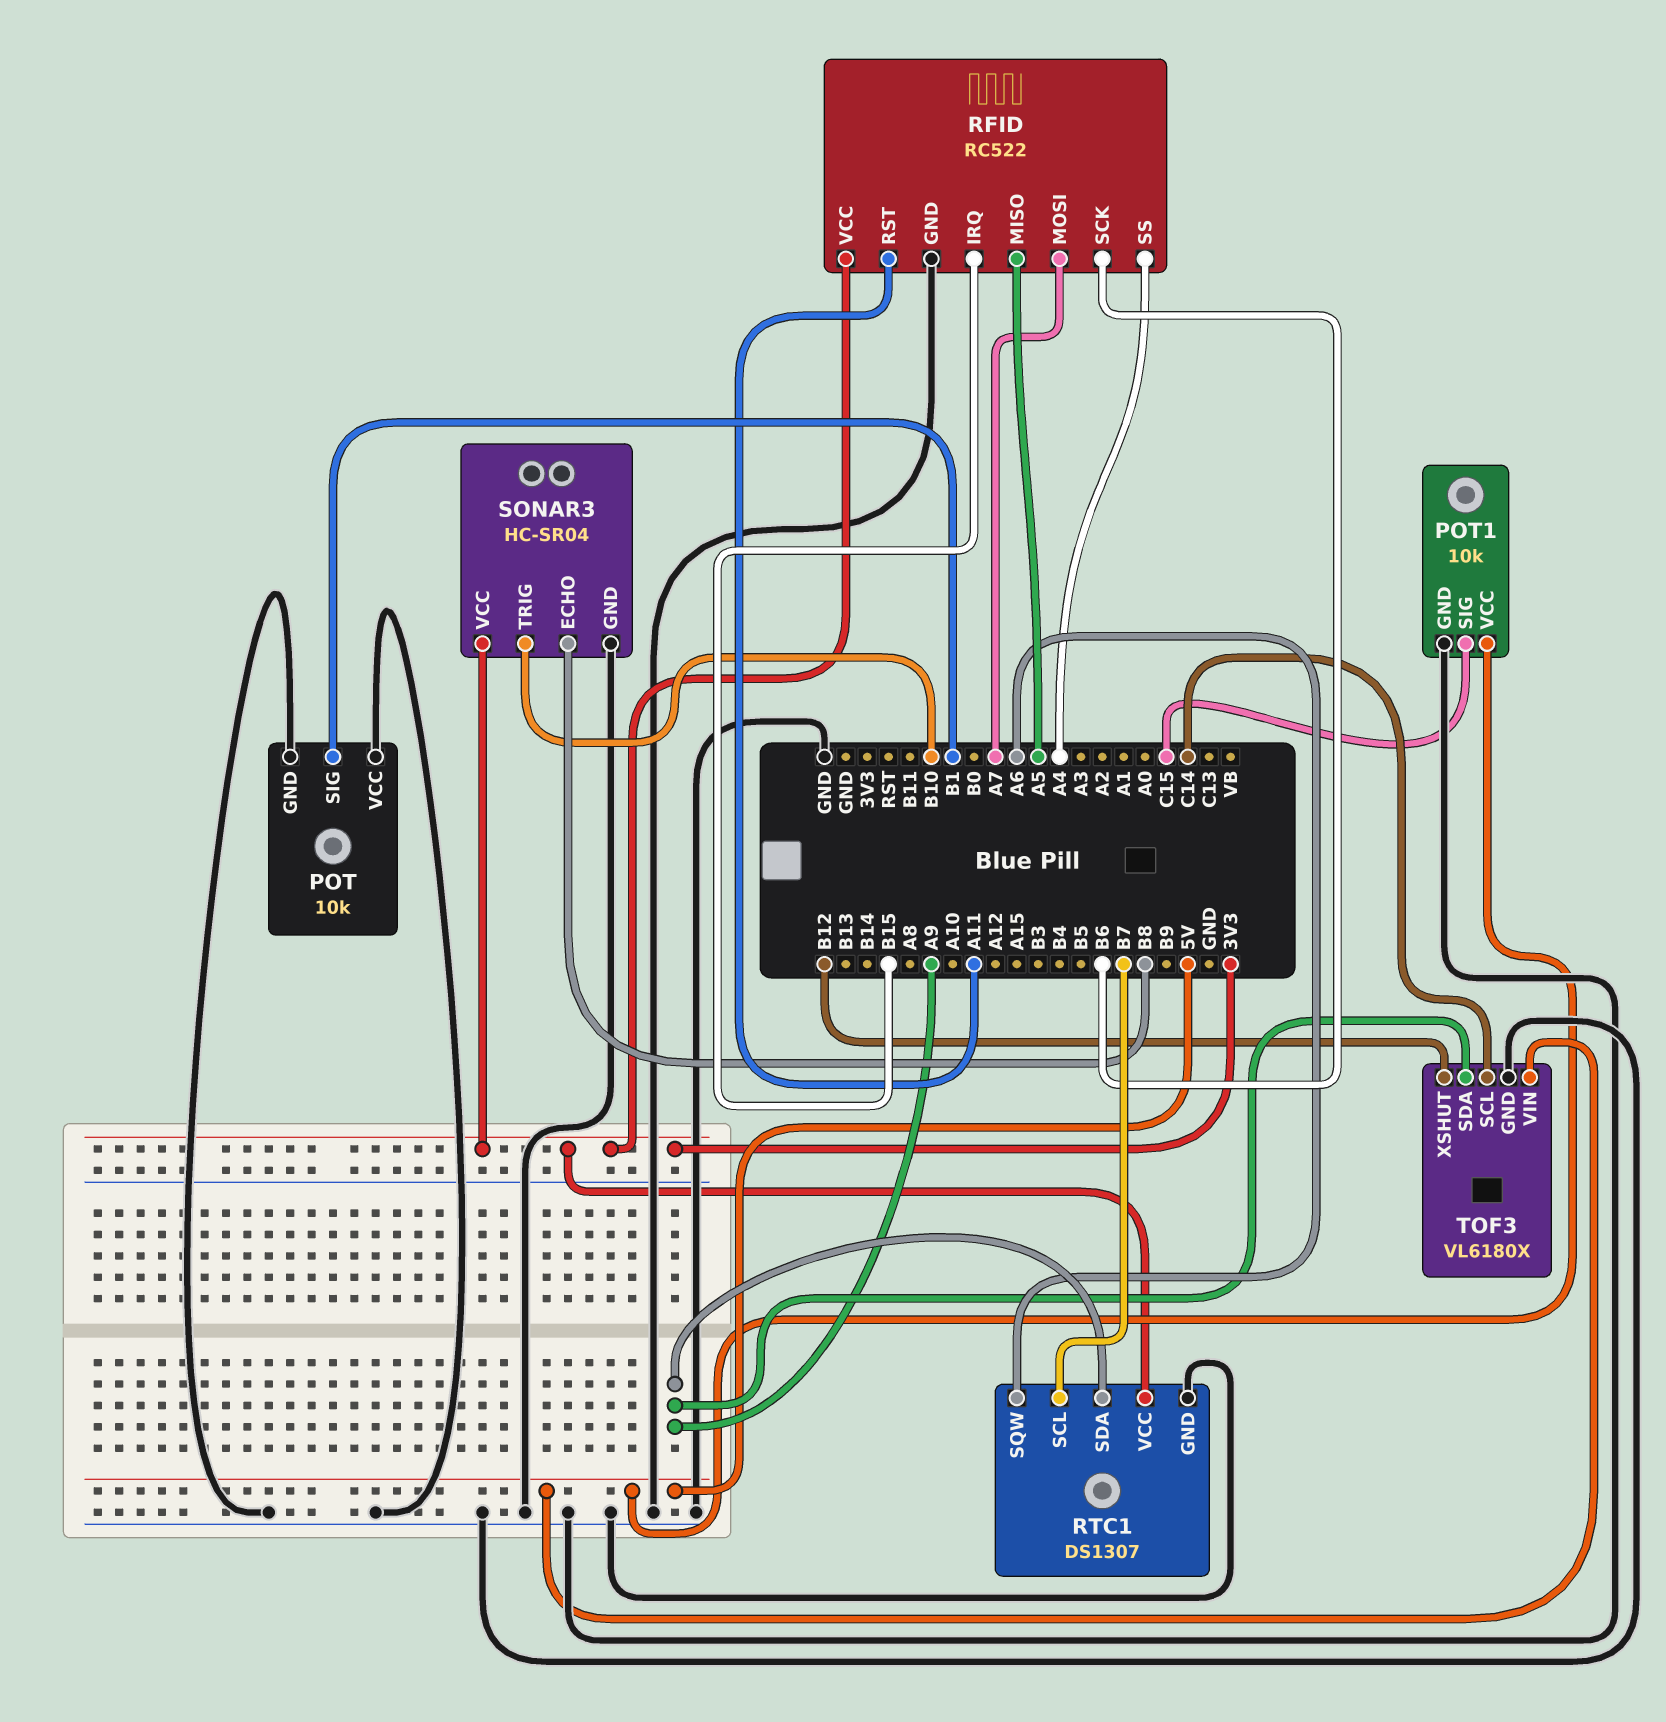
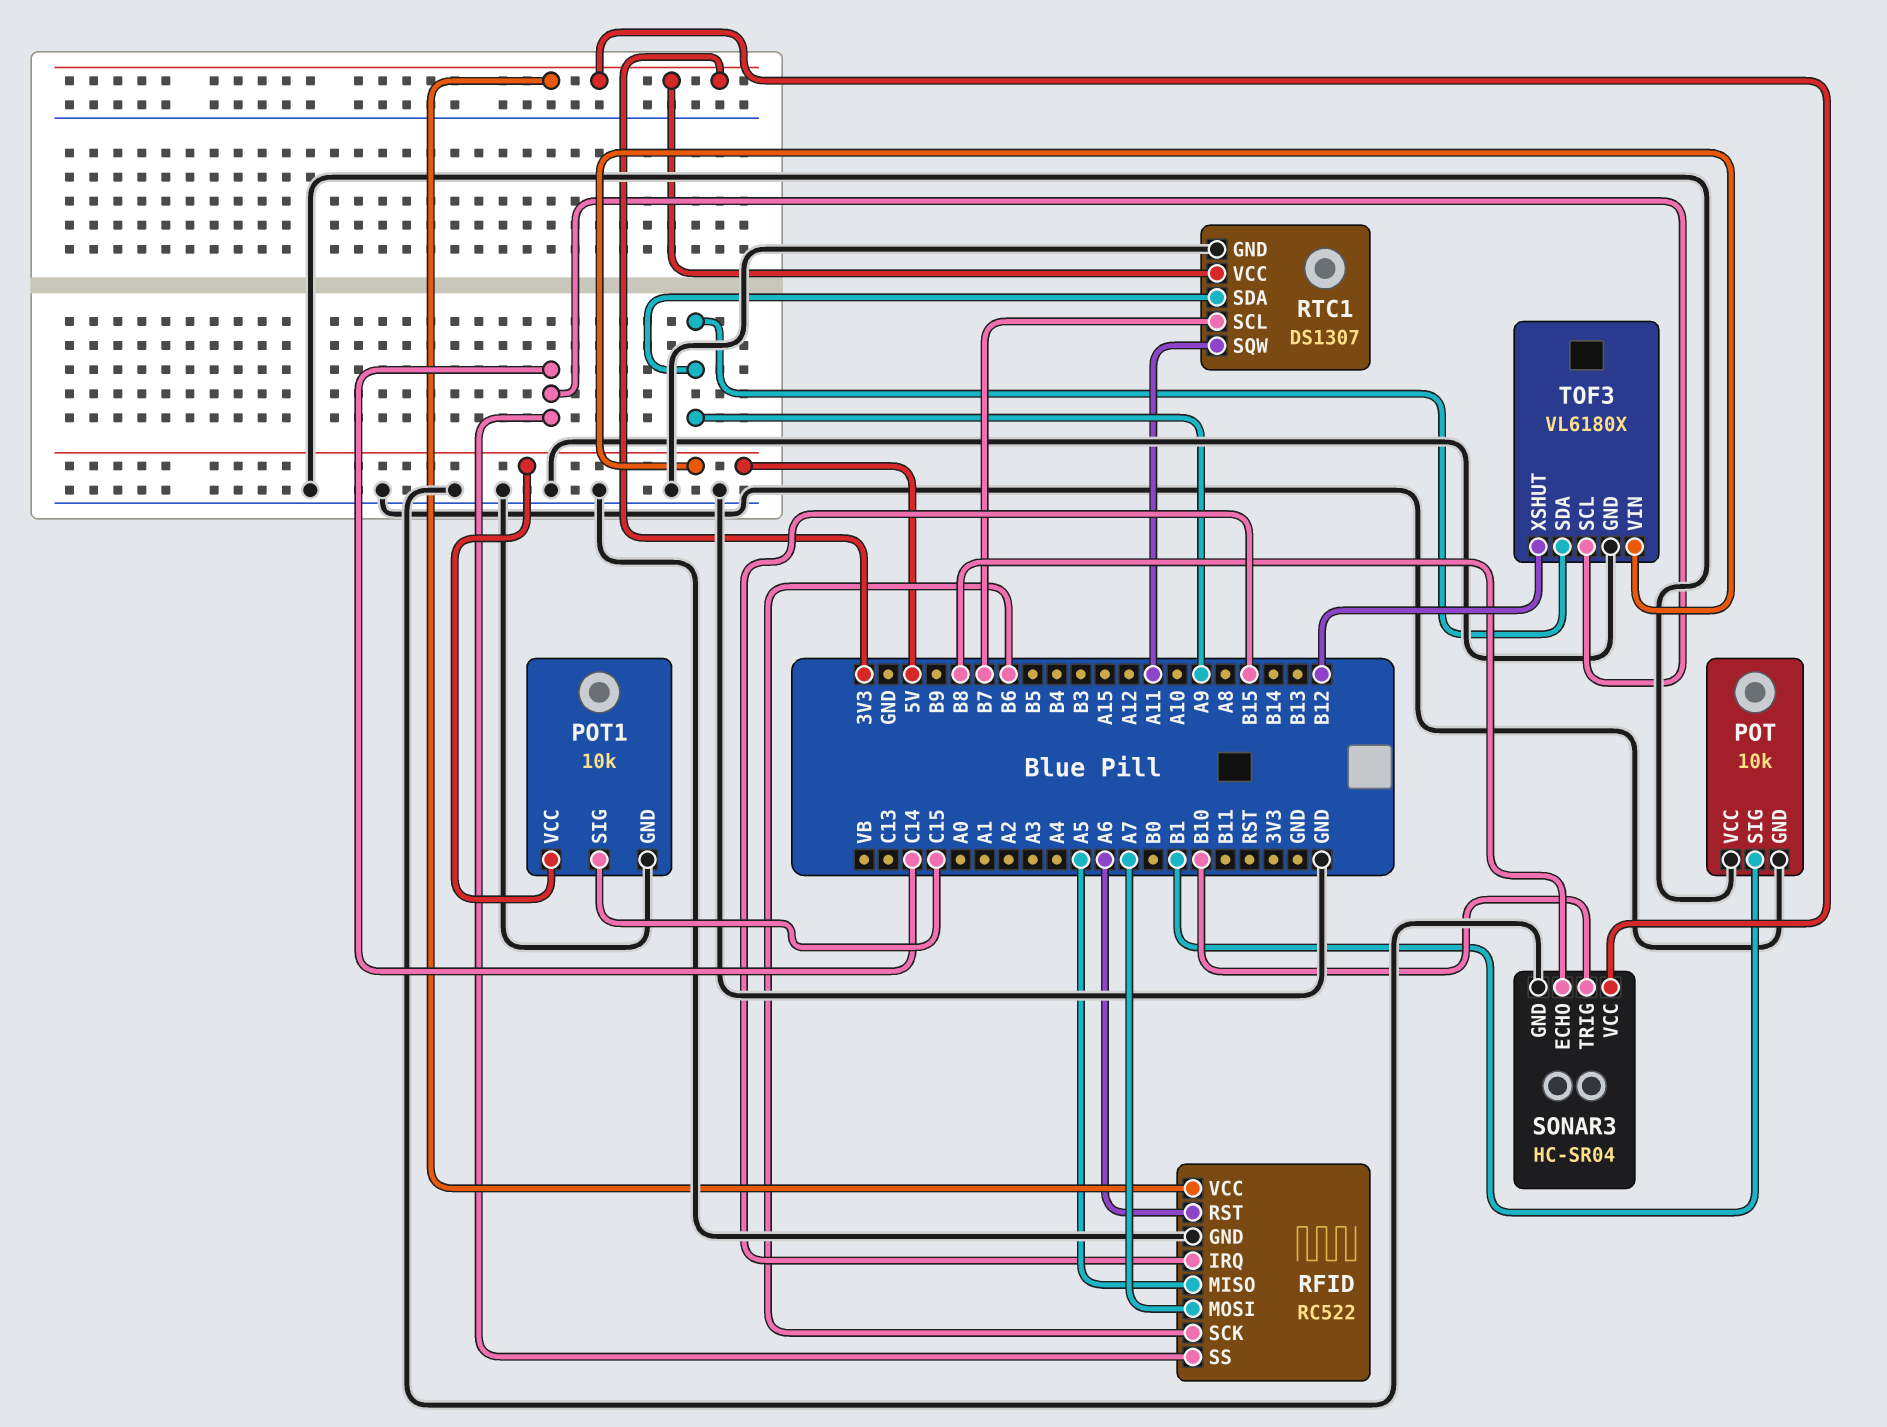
RFID pin RST: A11 -> A6
RFID pin SS: A4 -> C14
RTC1 pin SQW: A6 -> A11

